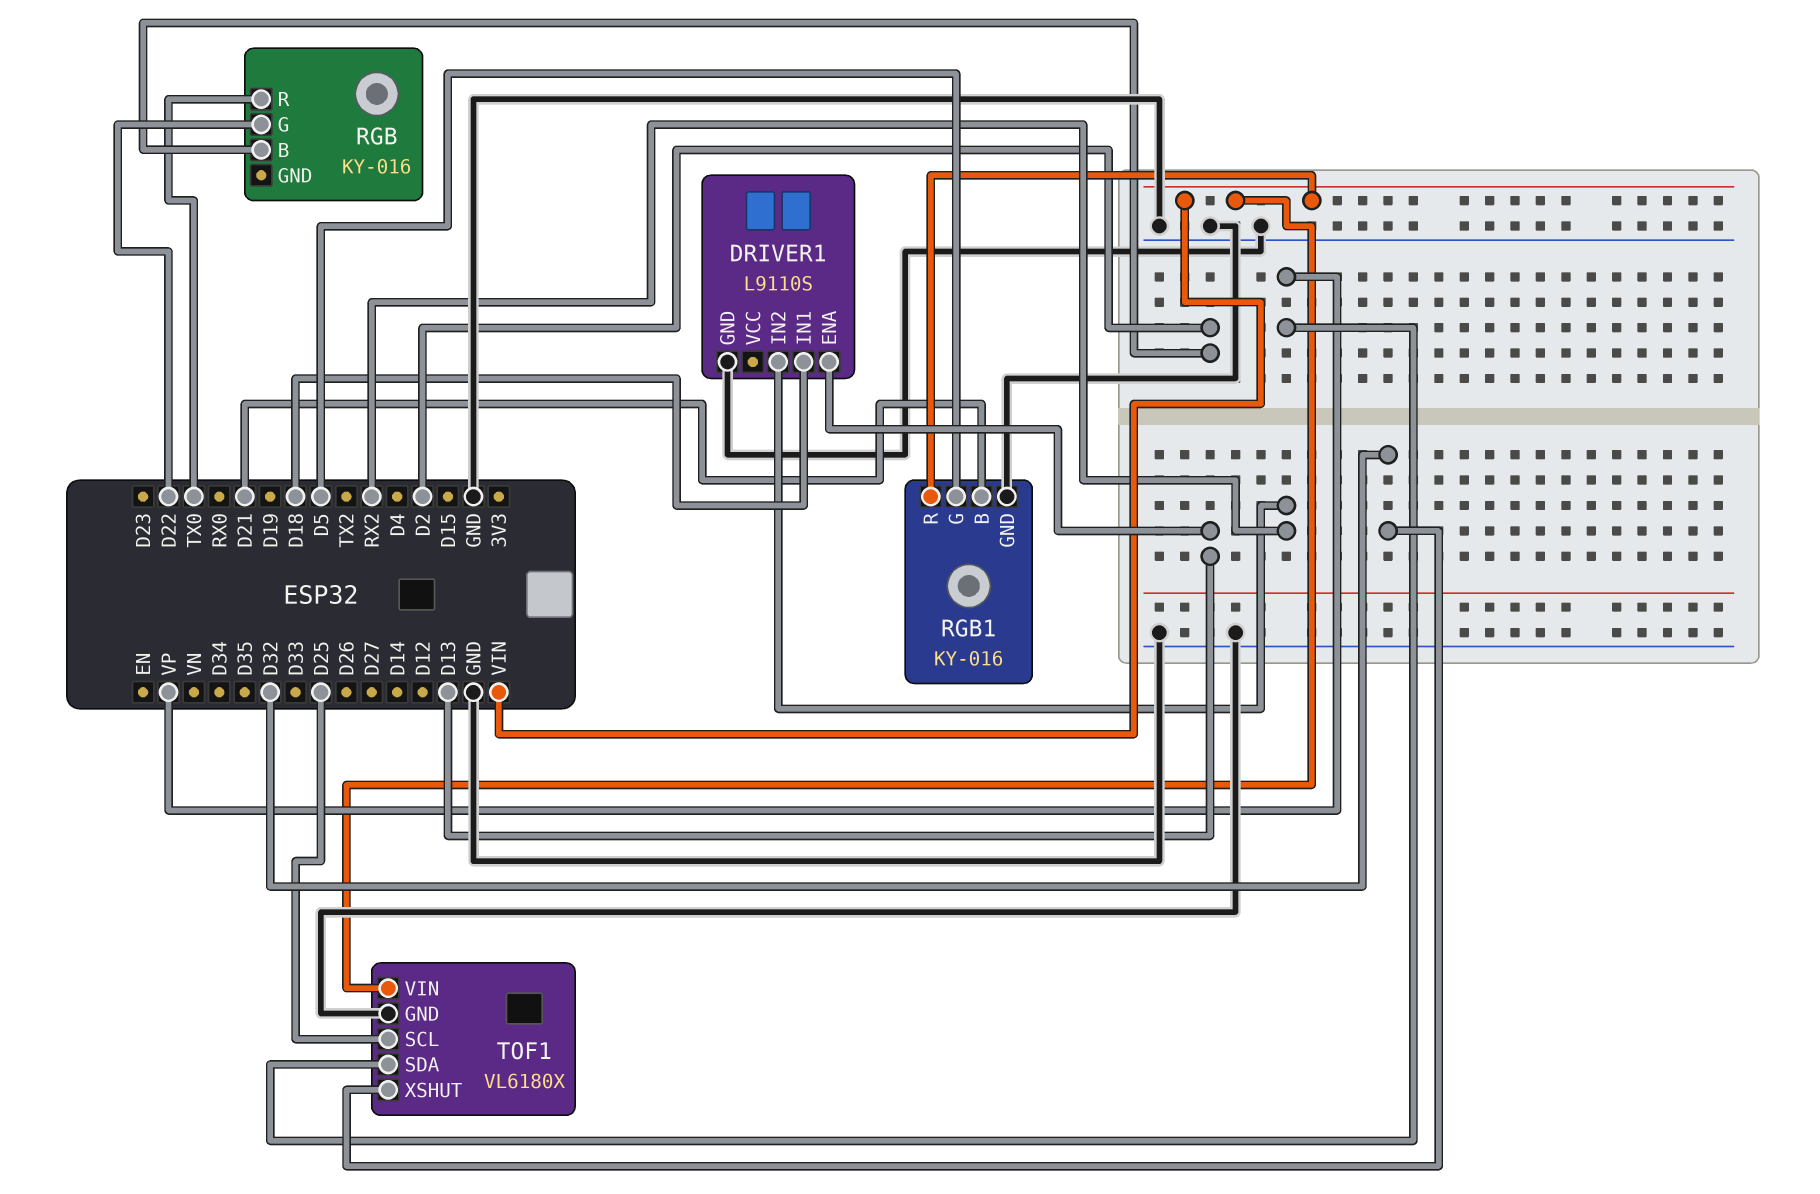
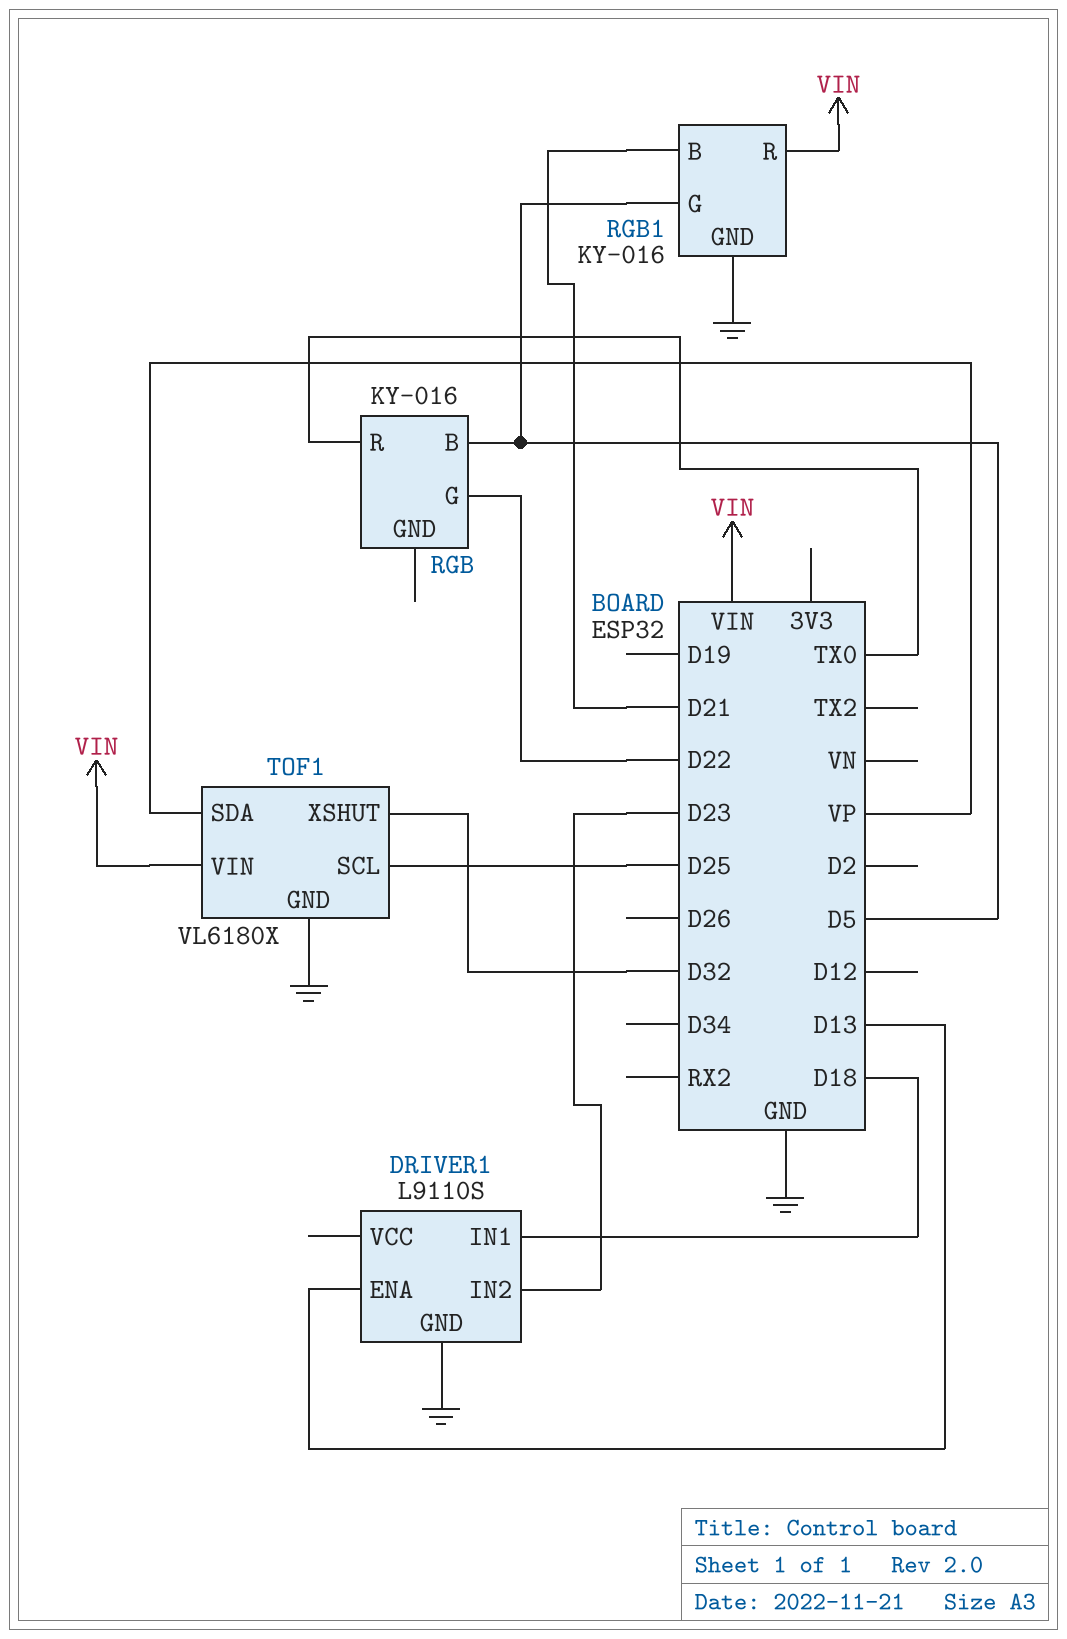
DRIVER1 pin IN2: RX2 -> D23
RGB pin B: D2 -> D5

